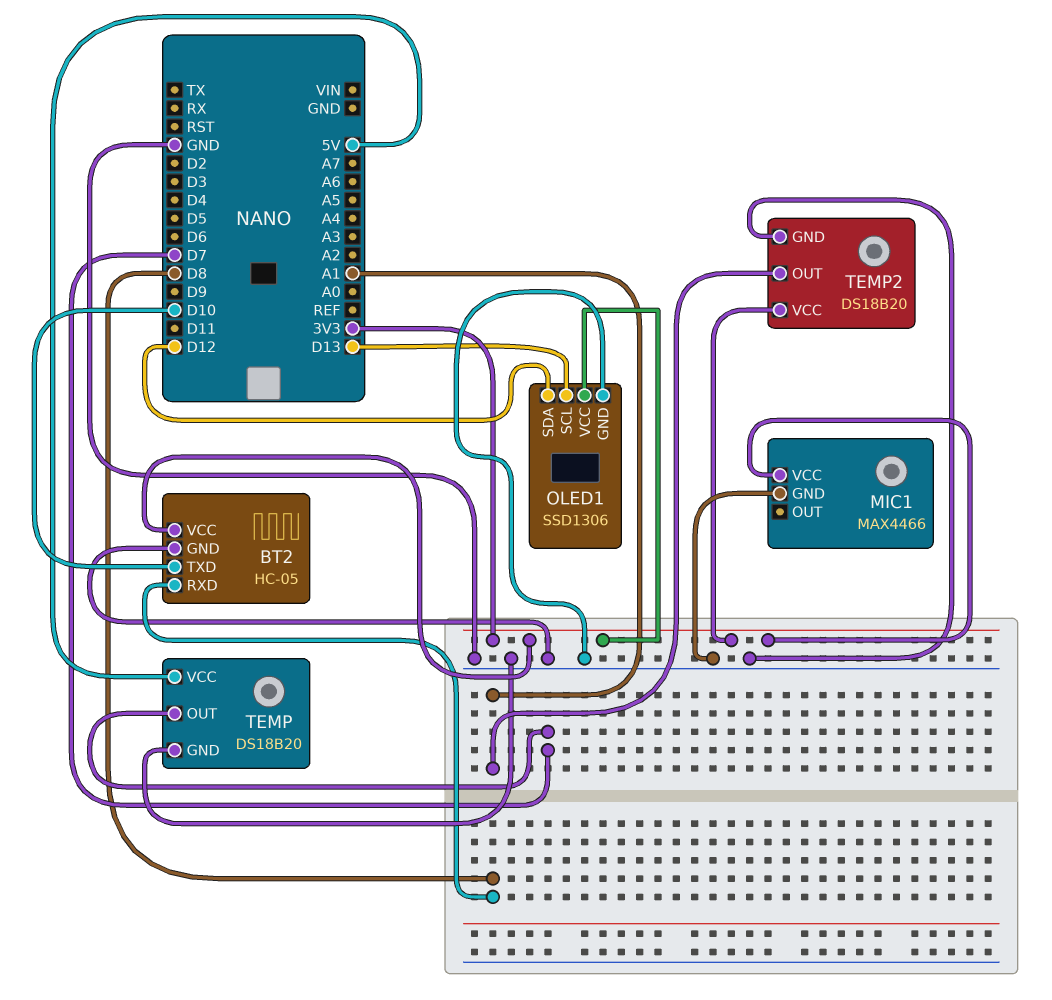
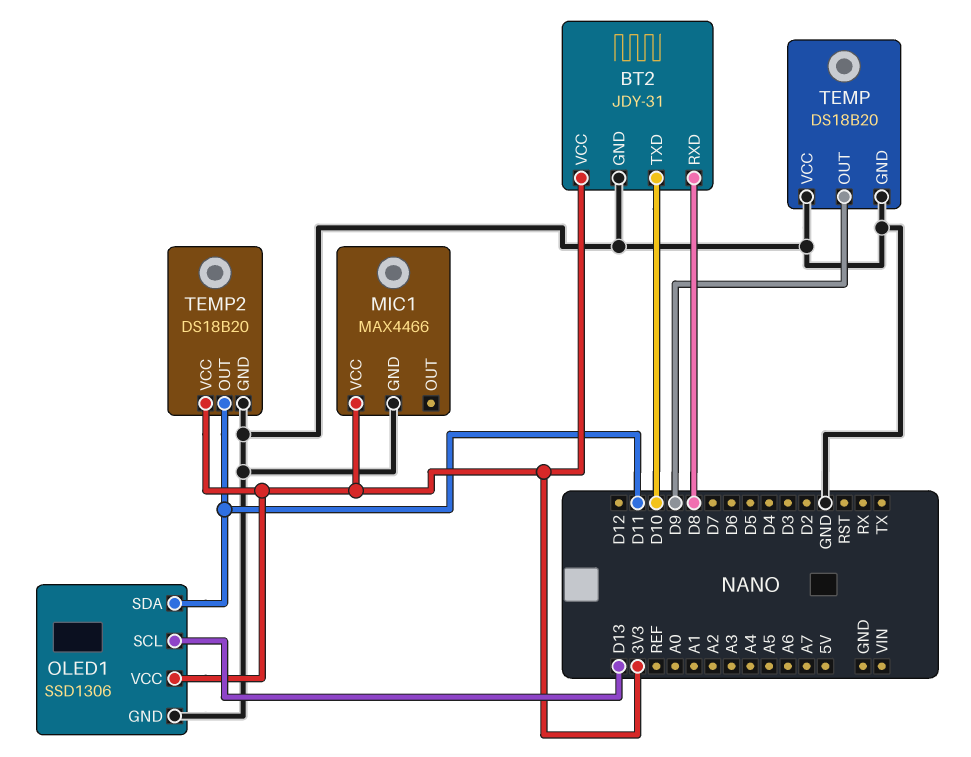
BT2: HC-05 -> JDY-31
OLED1 pin SDA: D12 -> D11
TEMP pin OUT: D7 -> D9
TEMP pin VCC: 5V -> GND
TEMP2 pin OUT: A1 -> D11

